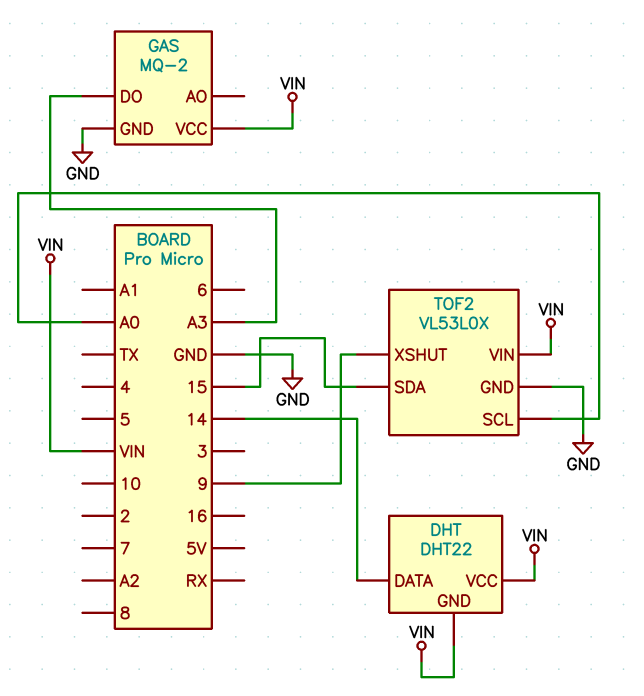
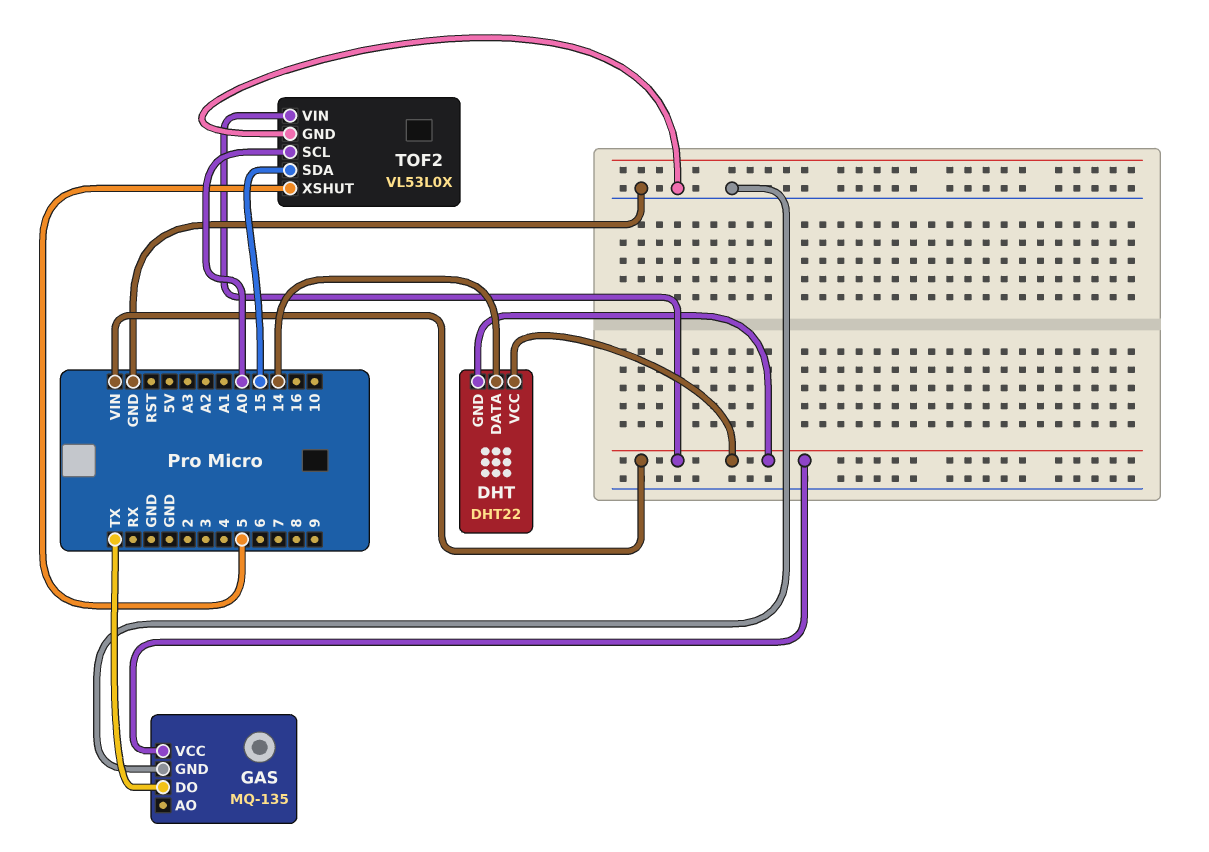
GAS: MQ-2 -> MQ-135
GAS pin DO: A3 -> TX
TOF2 pin XSHUT: 9 -> 5

